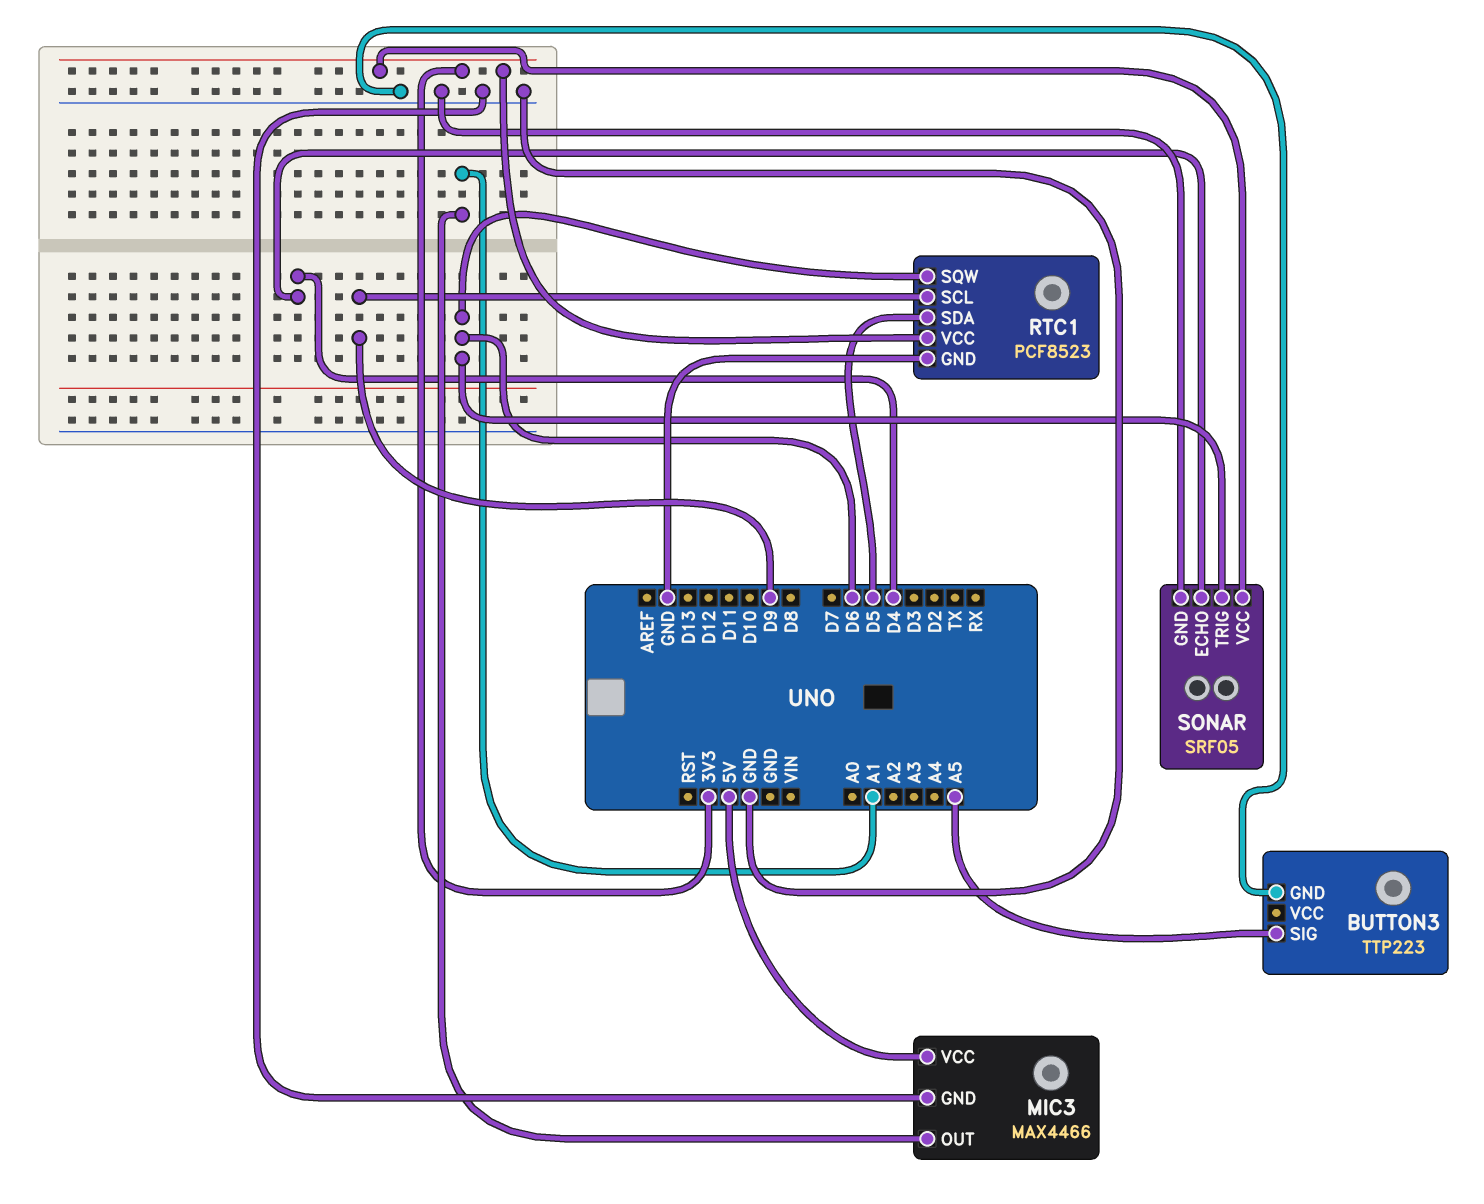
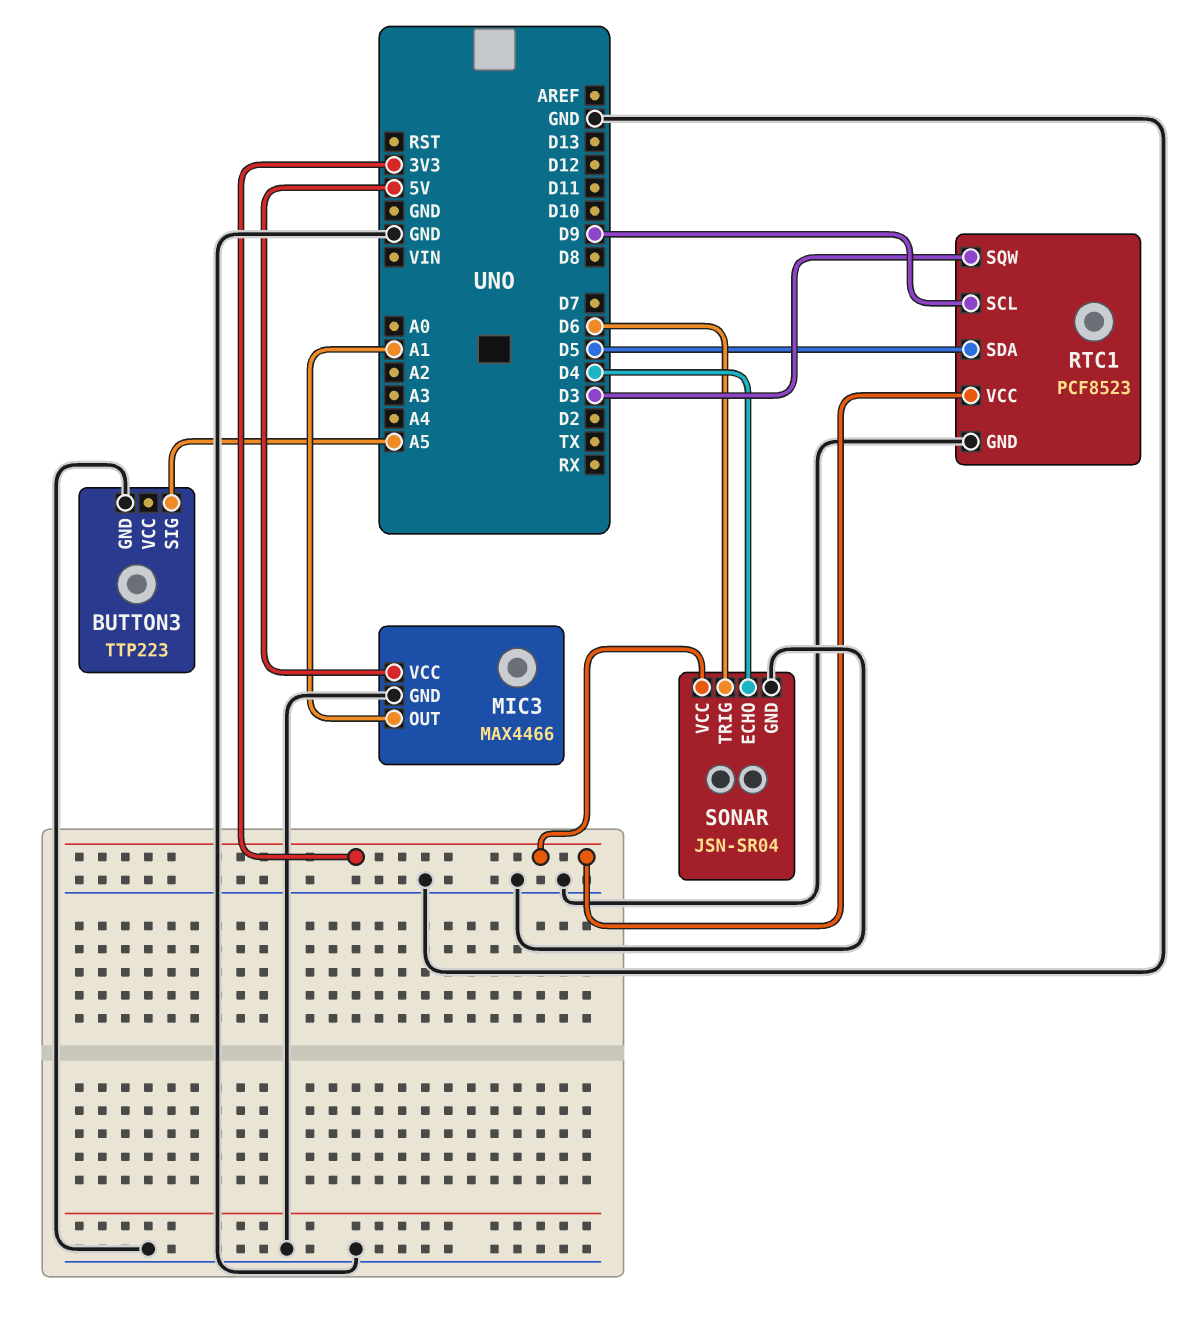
RTC1 pin SQW: D6 -> D3
SONAR: SRF05 -> JSN-SR04

